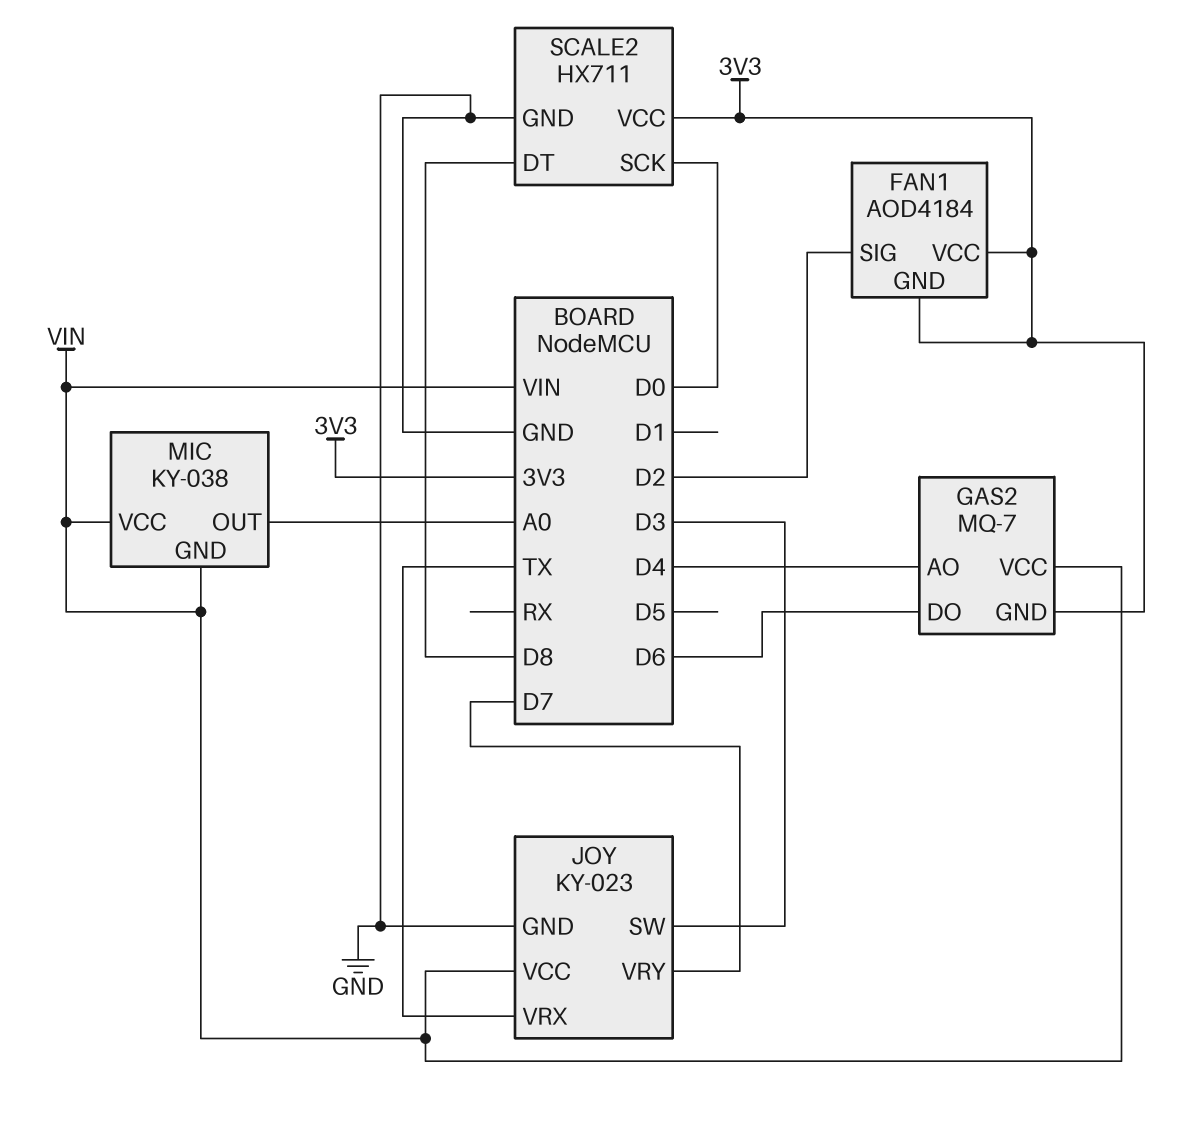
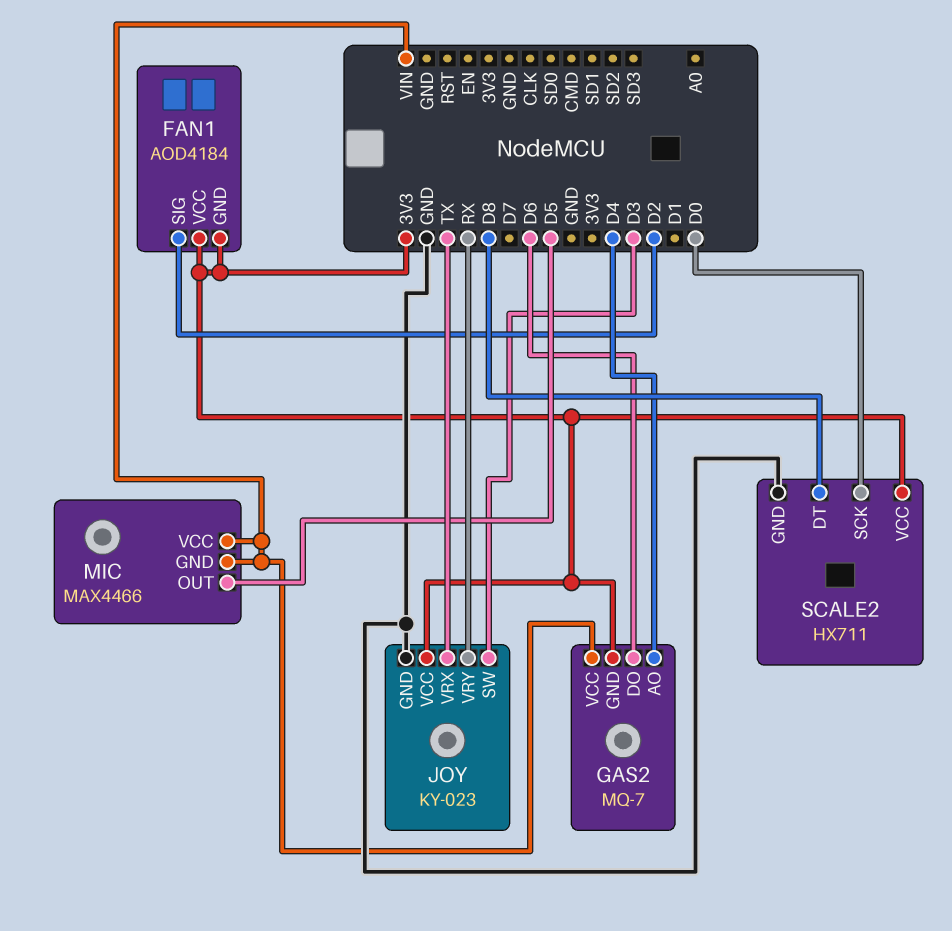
JOY pin VCC: VIN -> 3V3
JOY pin VRY: D7 -> RX
MIC: KY-038 -> MAX4466
MIC pin OUT: A0 -> D5

